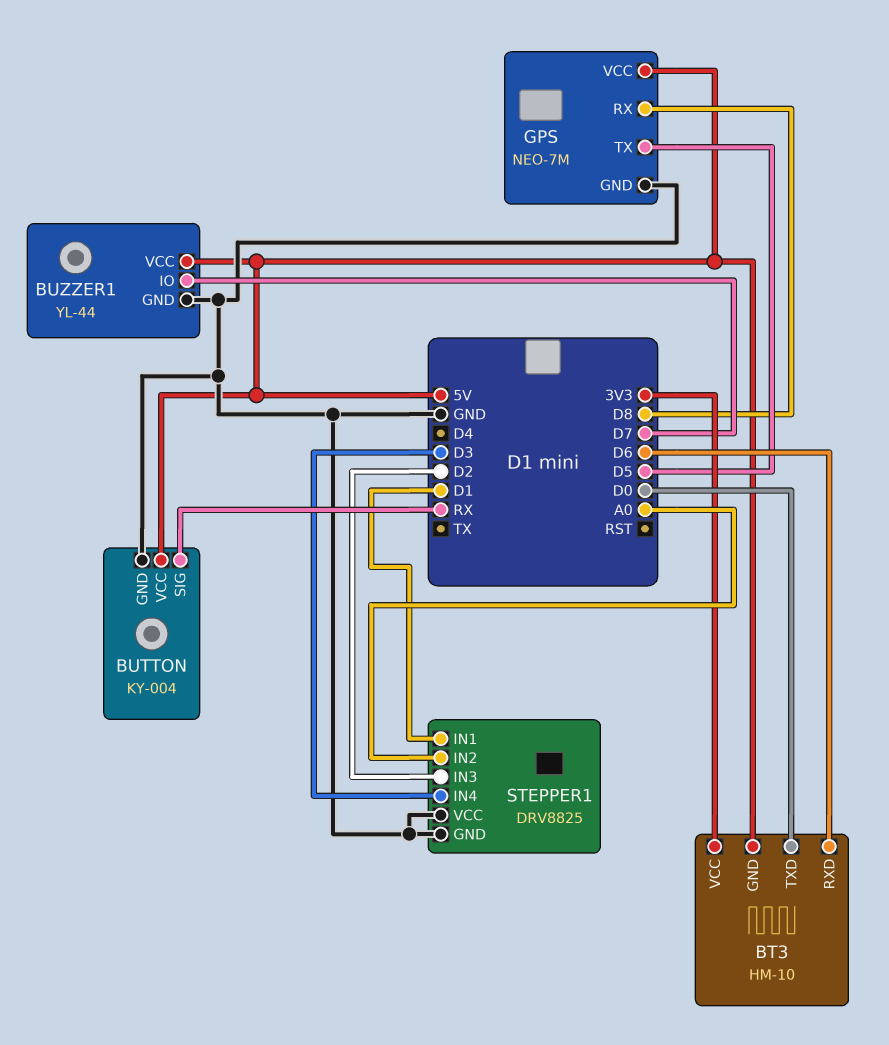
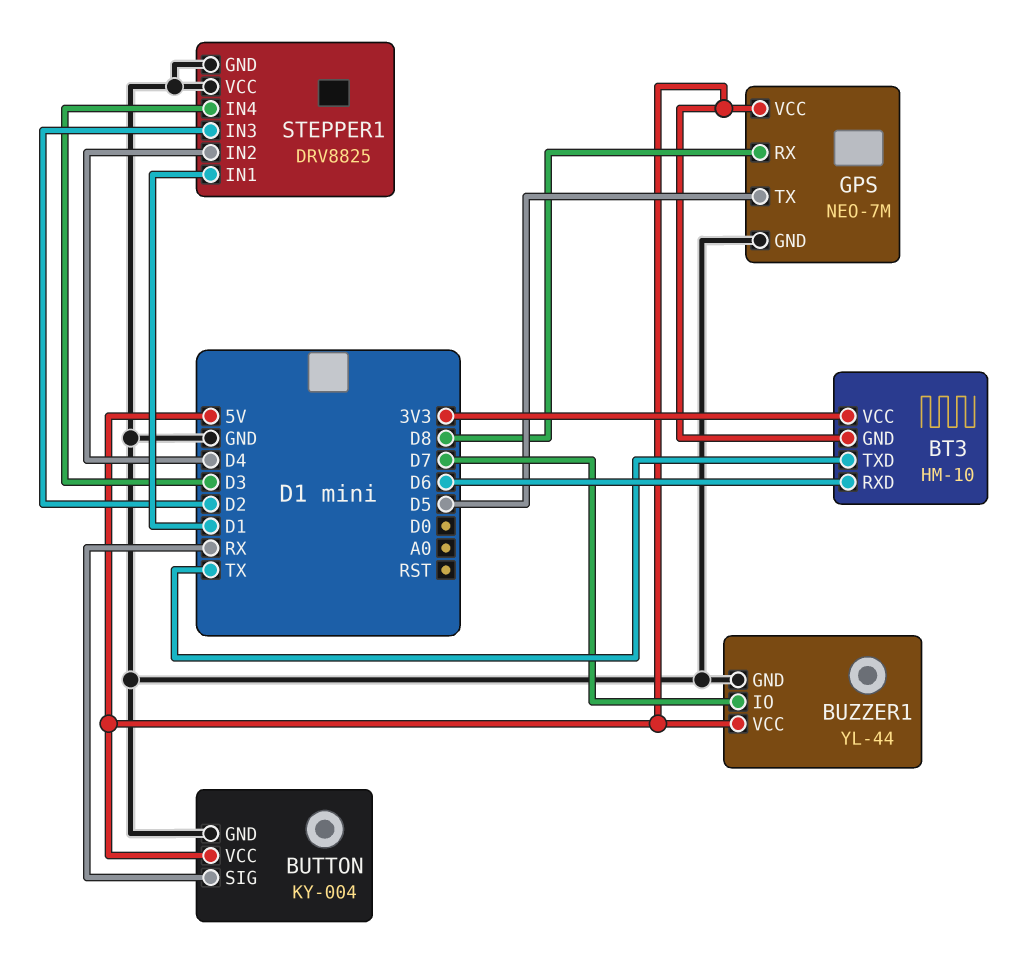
BT3 pin TXD: D0 -> TX
STEPPER1 pin IN2: A0 -> D4

